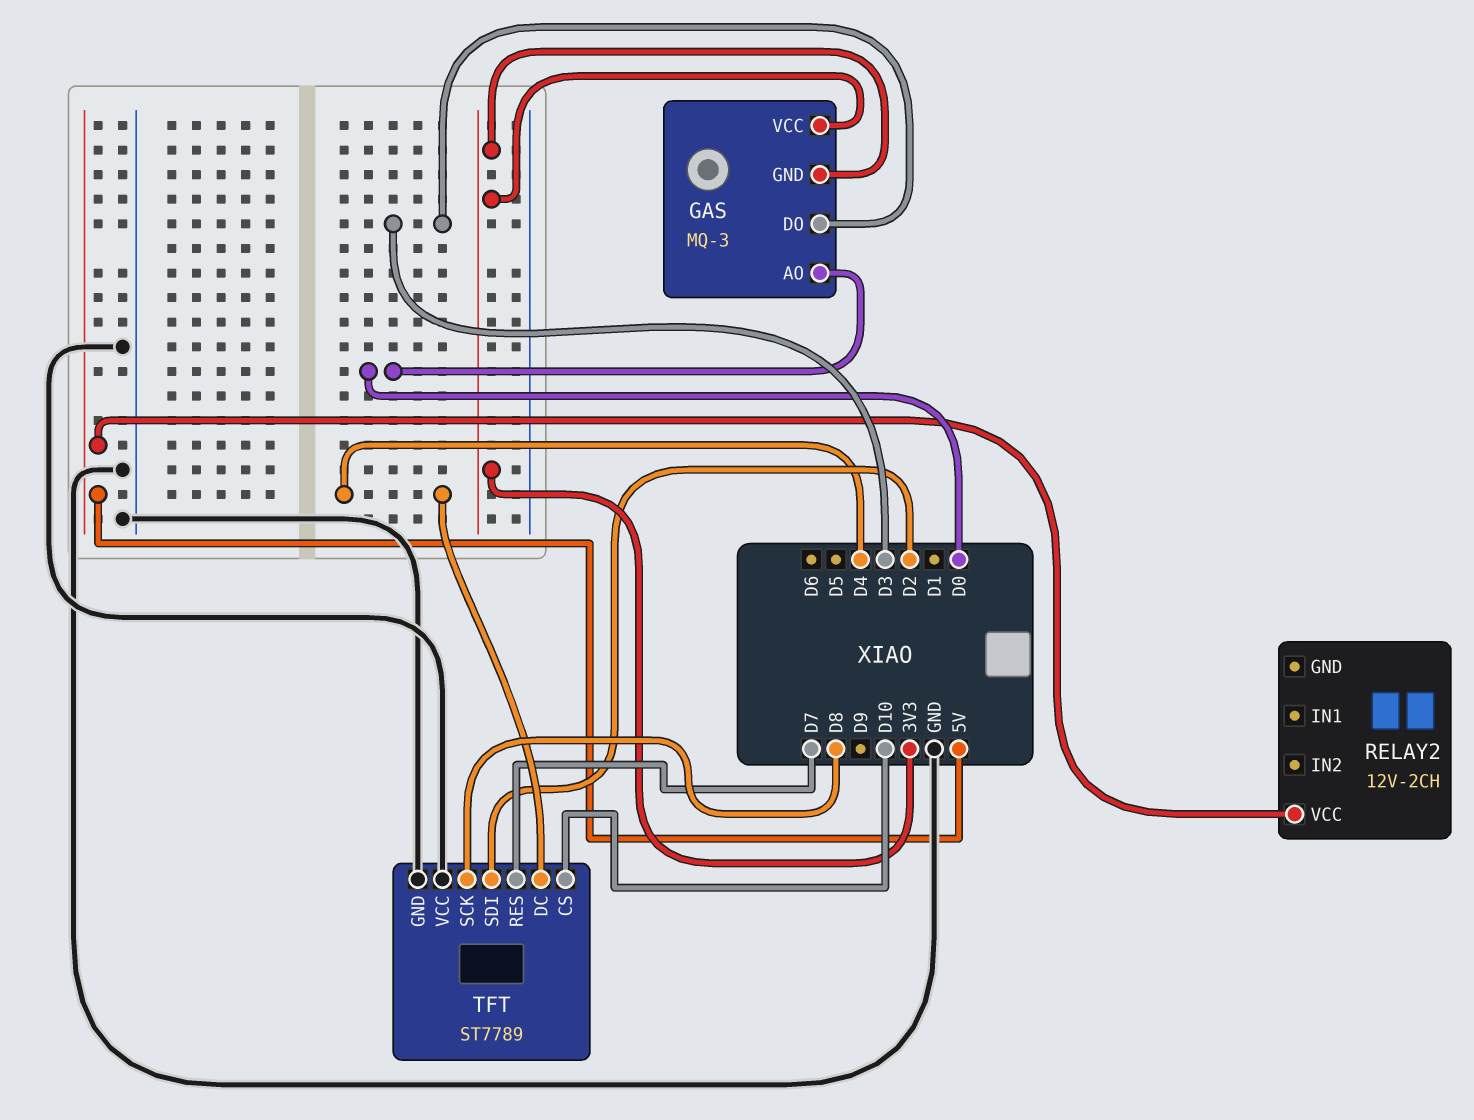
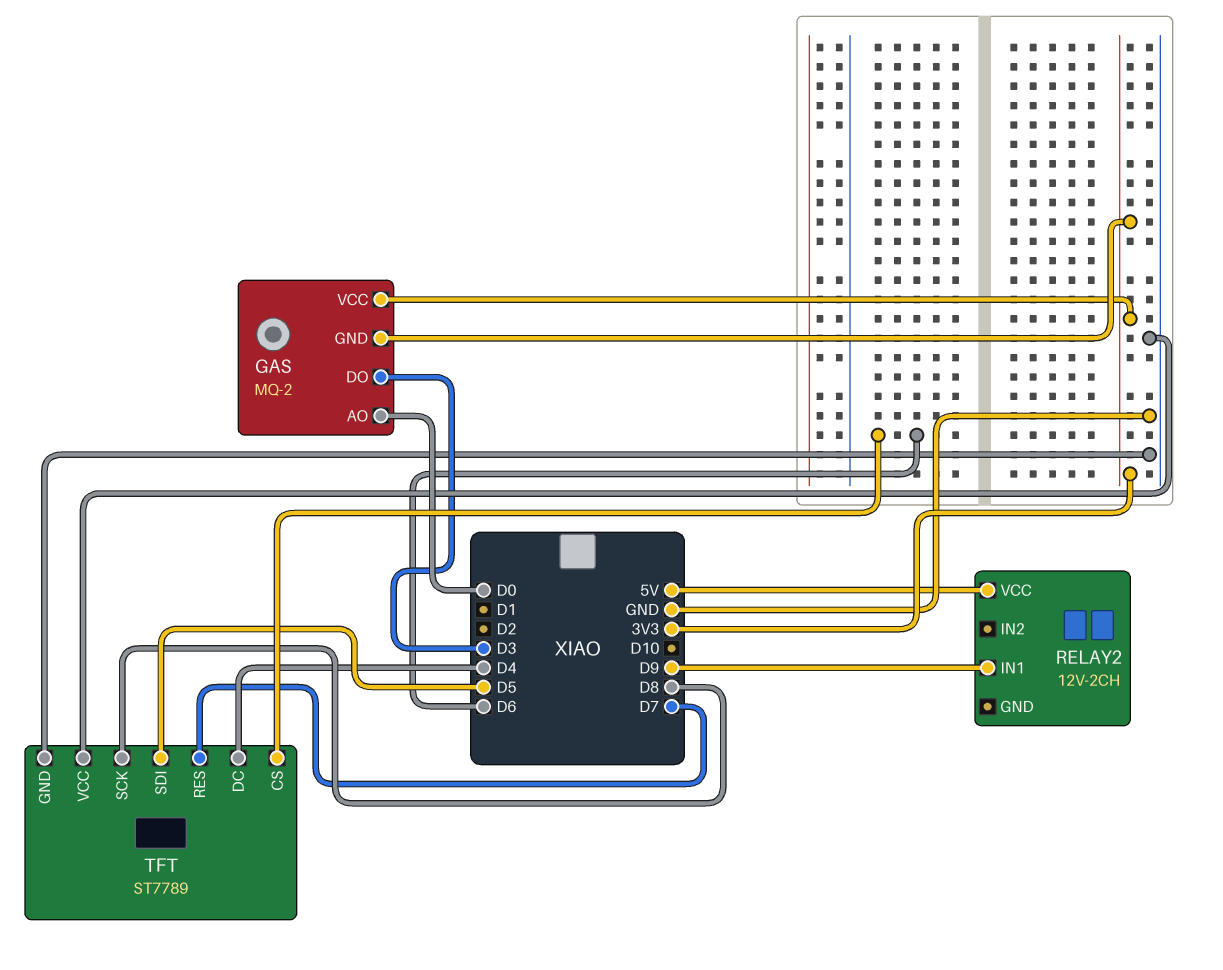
GAS: MQ-3 -> MQ-2
RELAY2 pin IN1: none -> D9
TFT pin CS: D10 -> D6
TFT pin SDI: D2 -> D5

